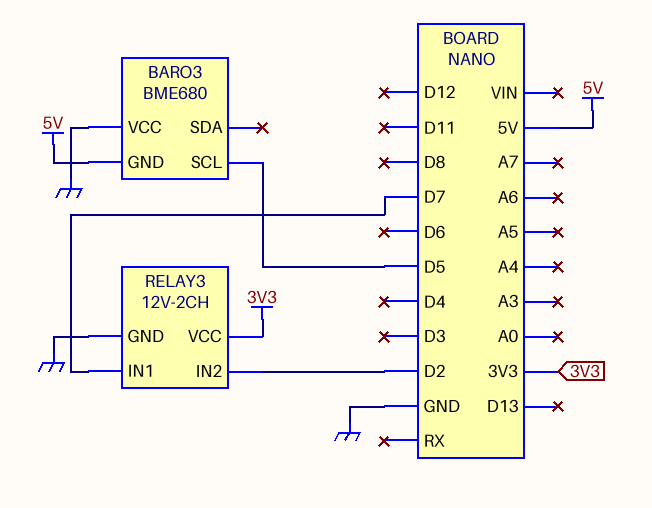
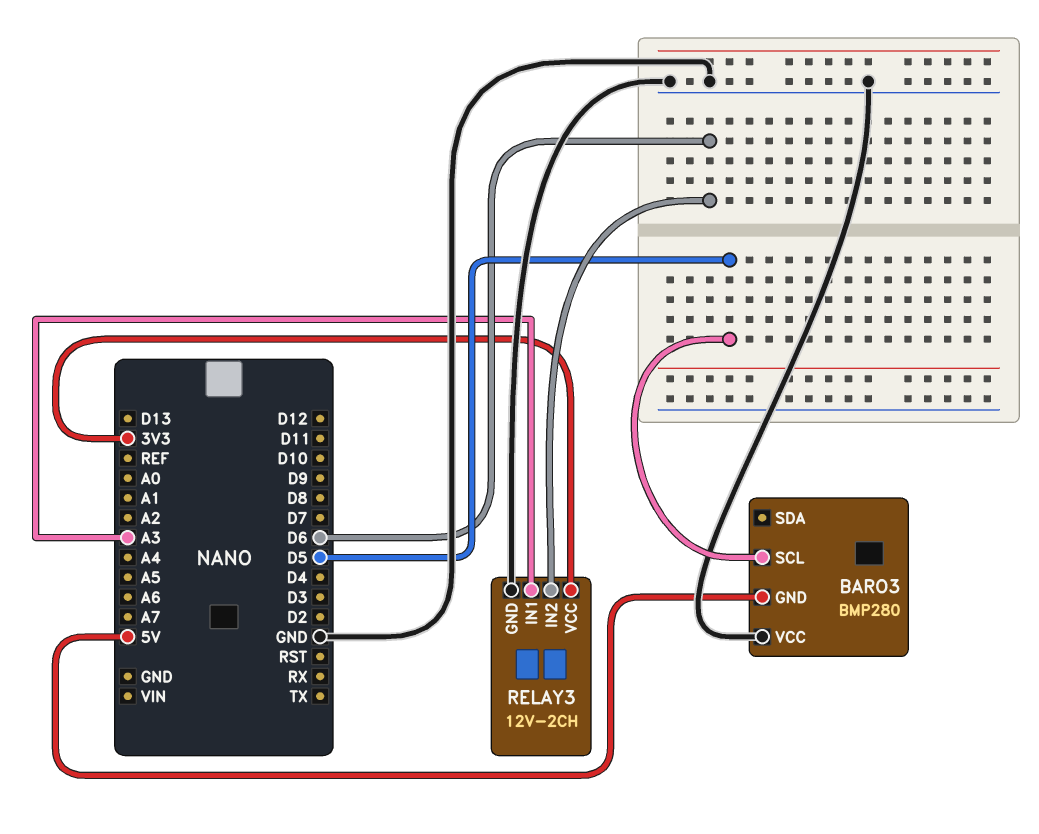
BARO3: BME680 -> BMP280
RELAY3 pin IN1: D7 -> A3
RELAY3 pin IN2: D2 -> D6

